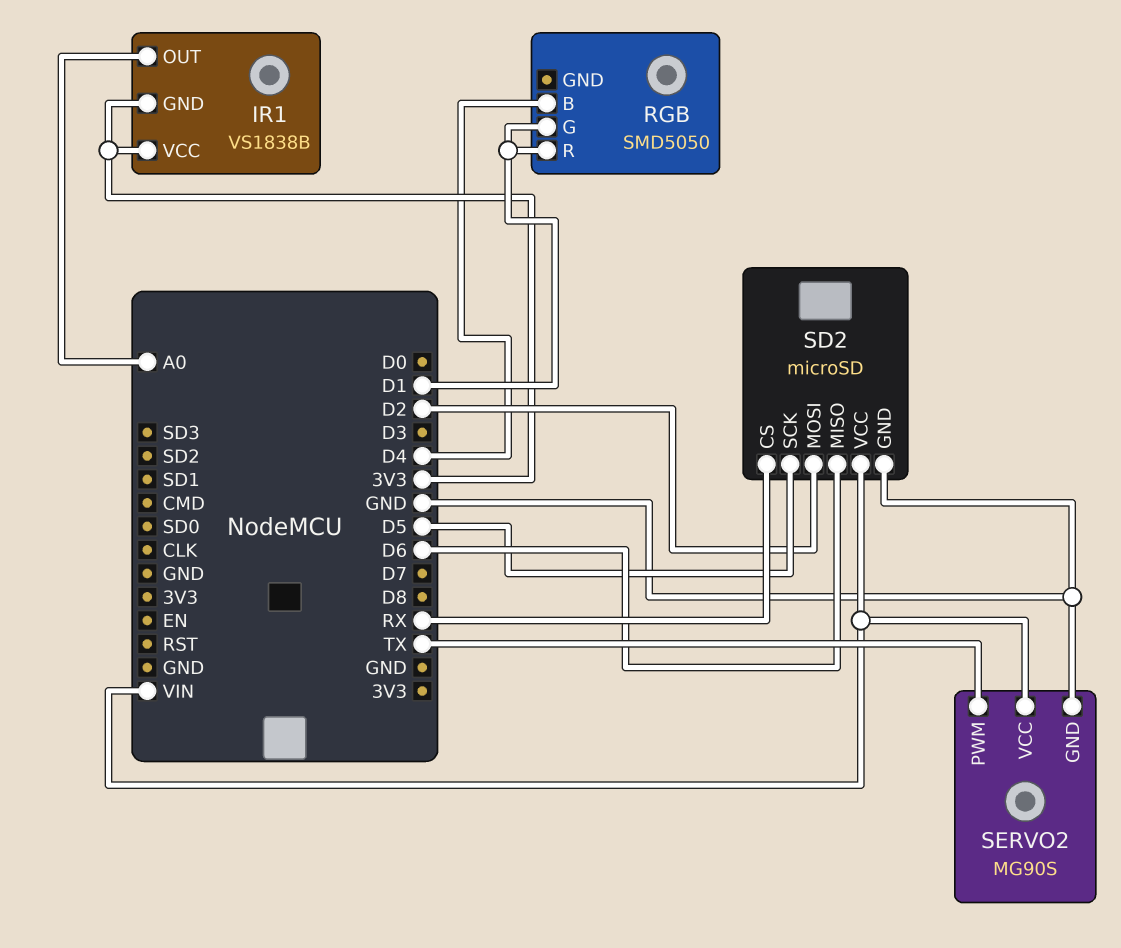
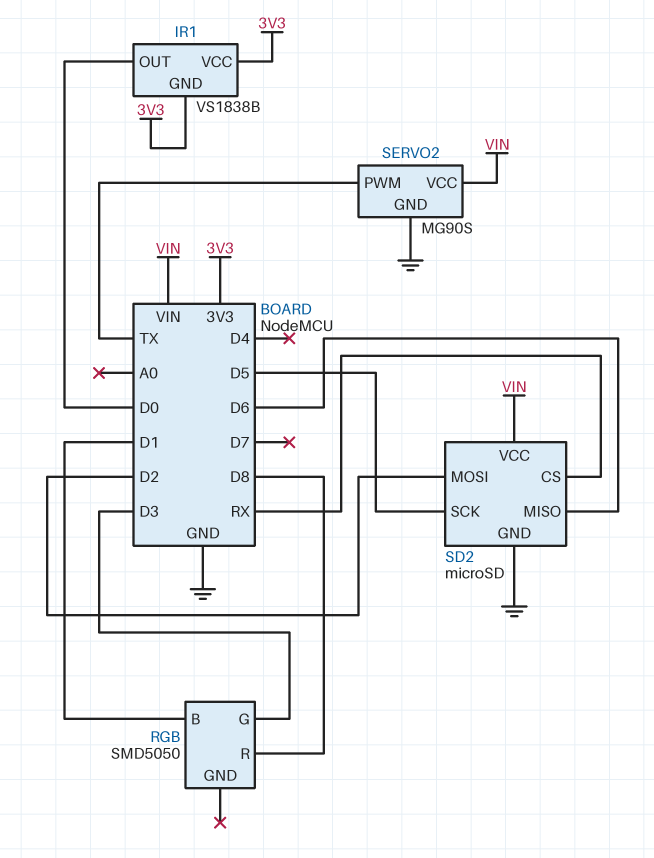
IR1 pin OUT: A0 -> D0
RGB pin B: D4 -> D1
RGB pin G: D1 -> D3
RGB pin R: D1 -> D8

